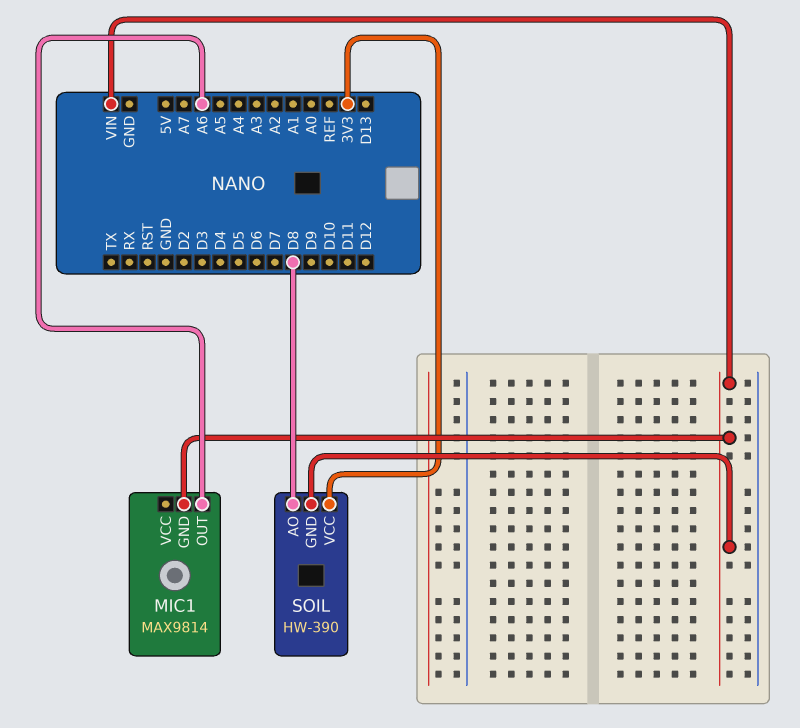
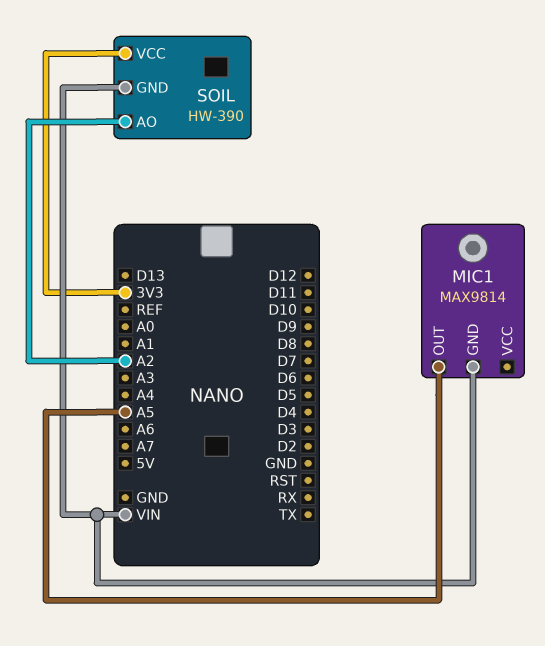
MIC1 pin OUT: A6 -> A5
SOIL pin AO: D8 -> A2

